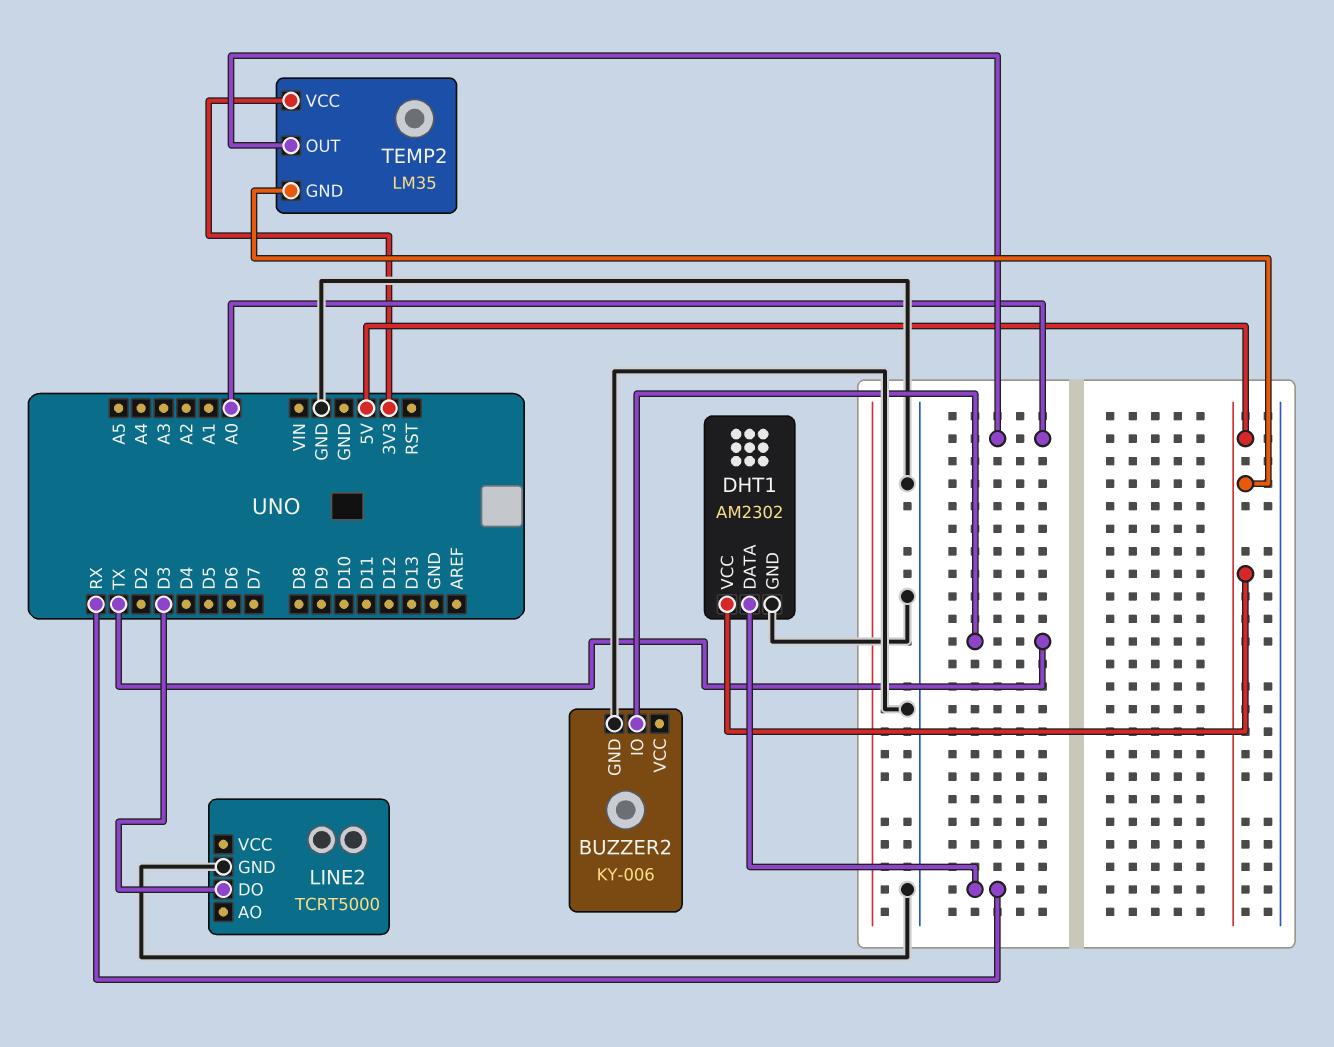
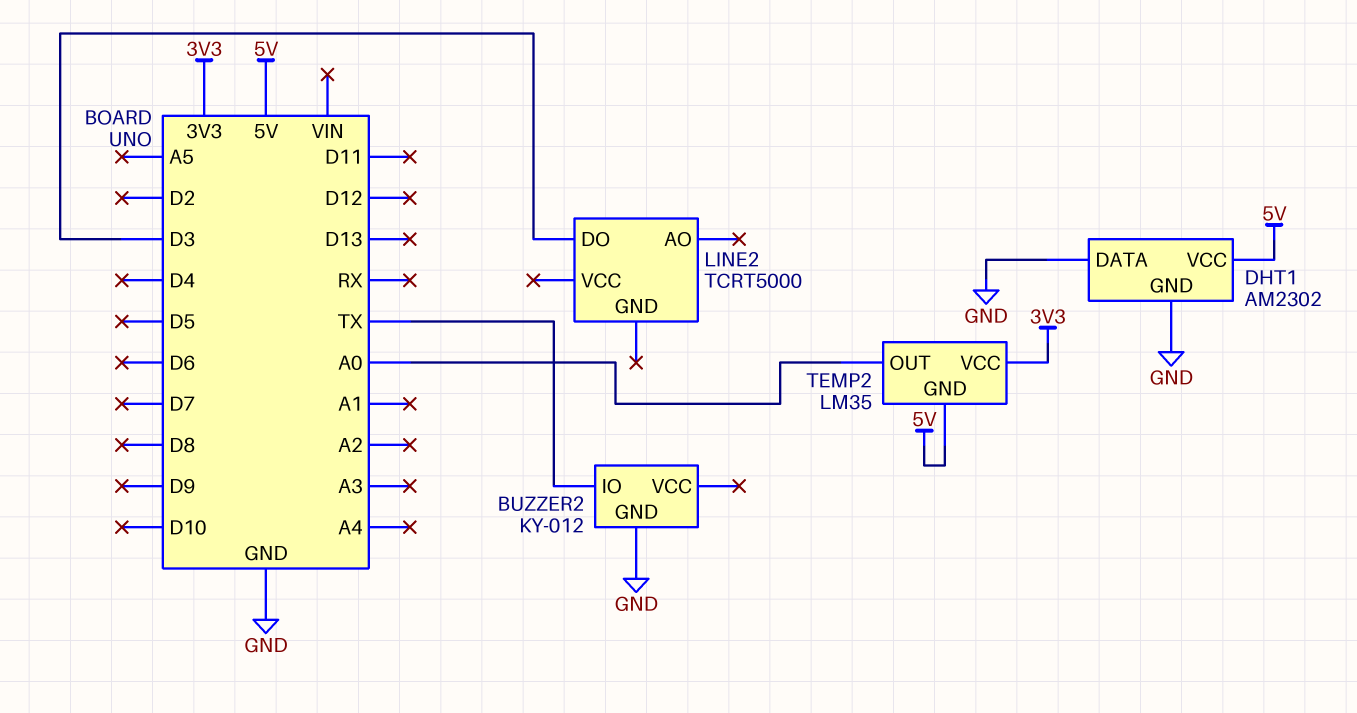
BUZZER2: KY-006 -> KY-012
DHT1 pin DATA: RX -> GND
LINE2 pin GND: GND -> none

